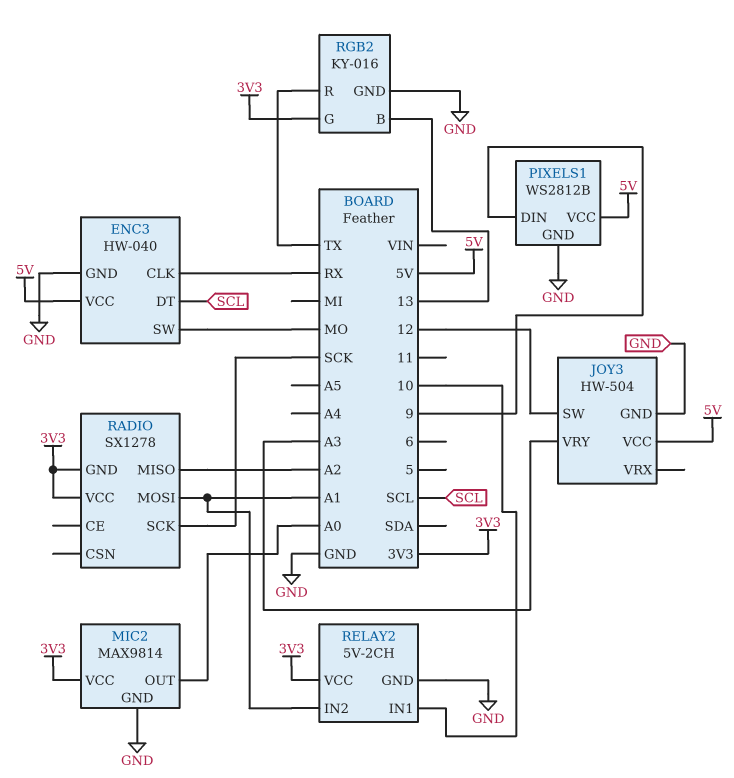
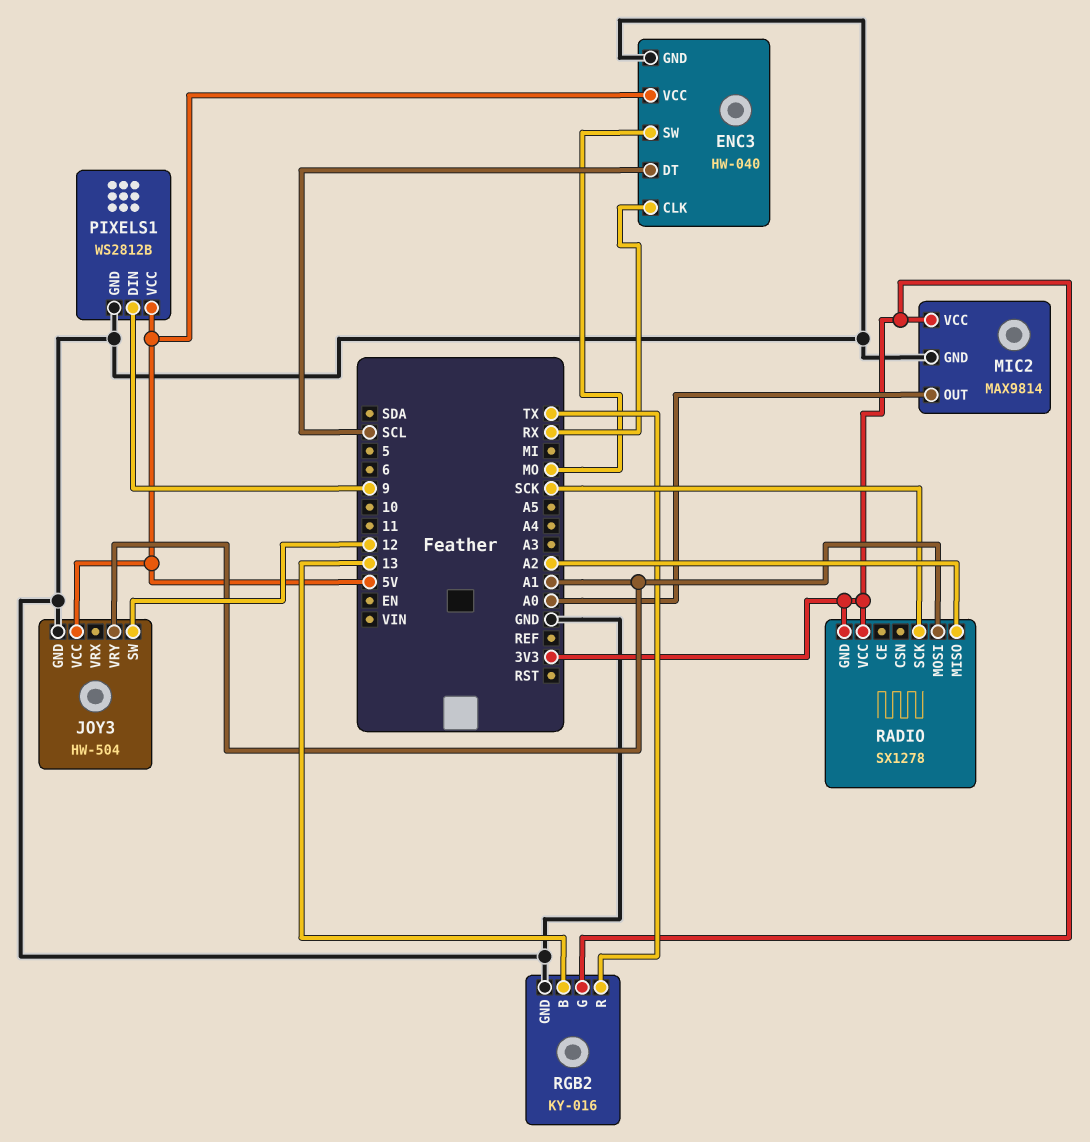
JOY3 pin VRY: A3 -> A1
RELAY2: 5V-2CH -> none
RELAY2 pin GND: GND -> none
RELAY2 pin IN1: 10 -> none
RELAY2 pin IN2: A1 -> none
RELAY2 pin VCC: 3V3 -> none

